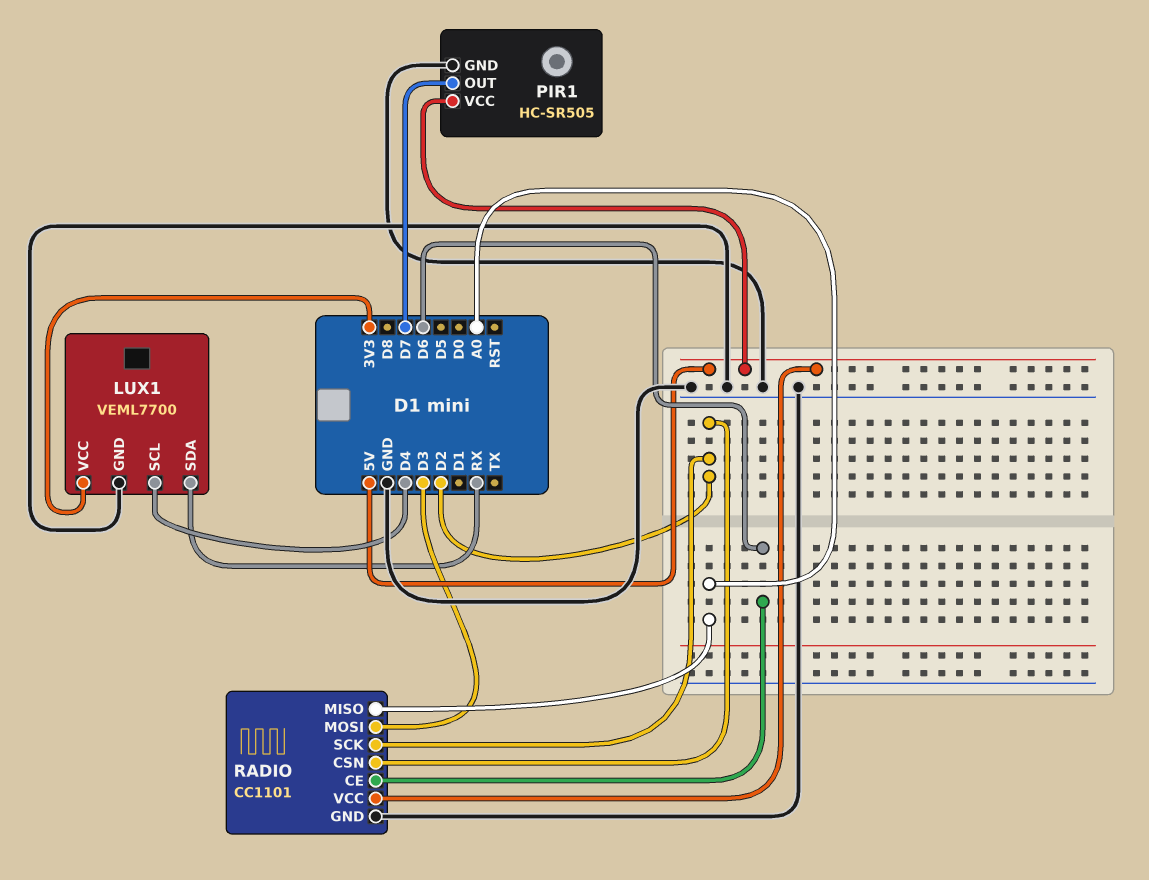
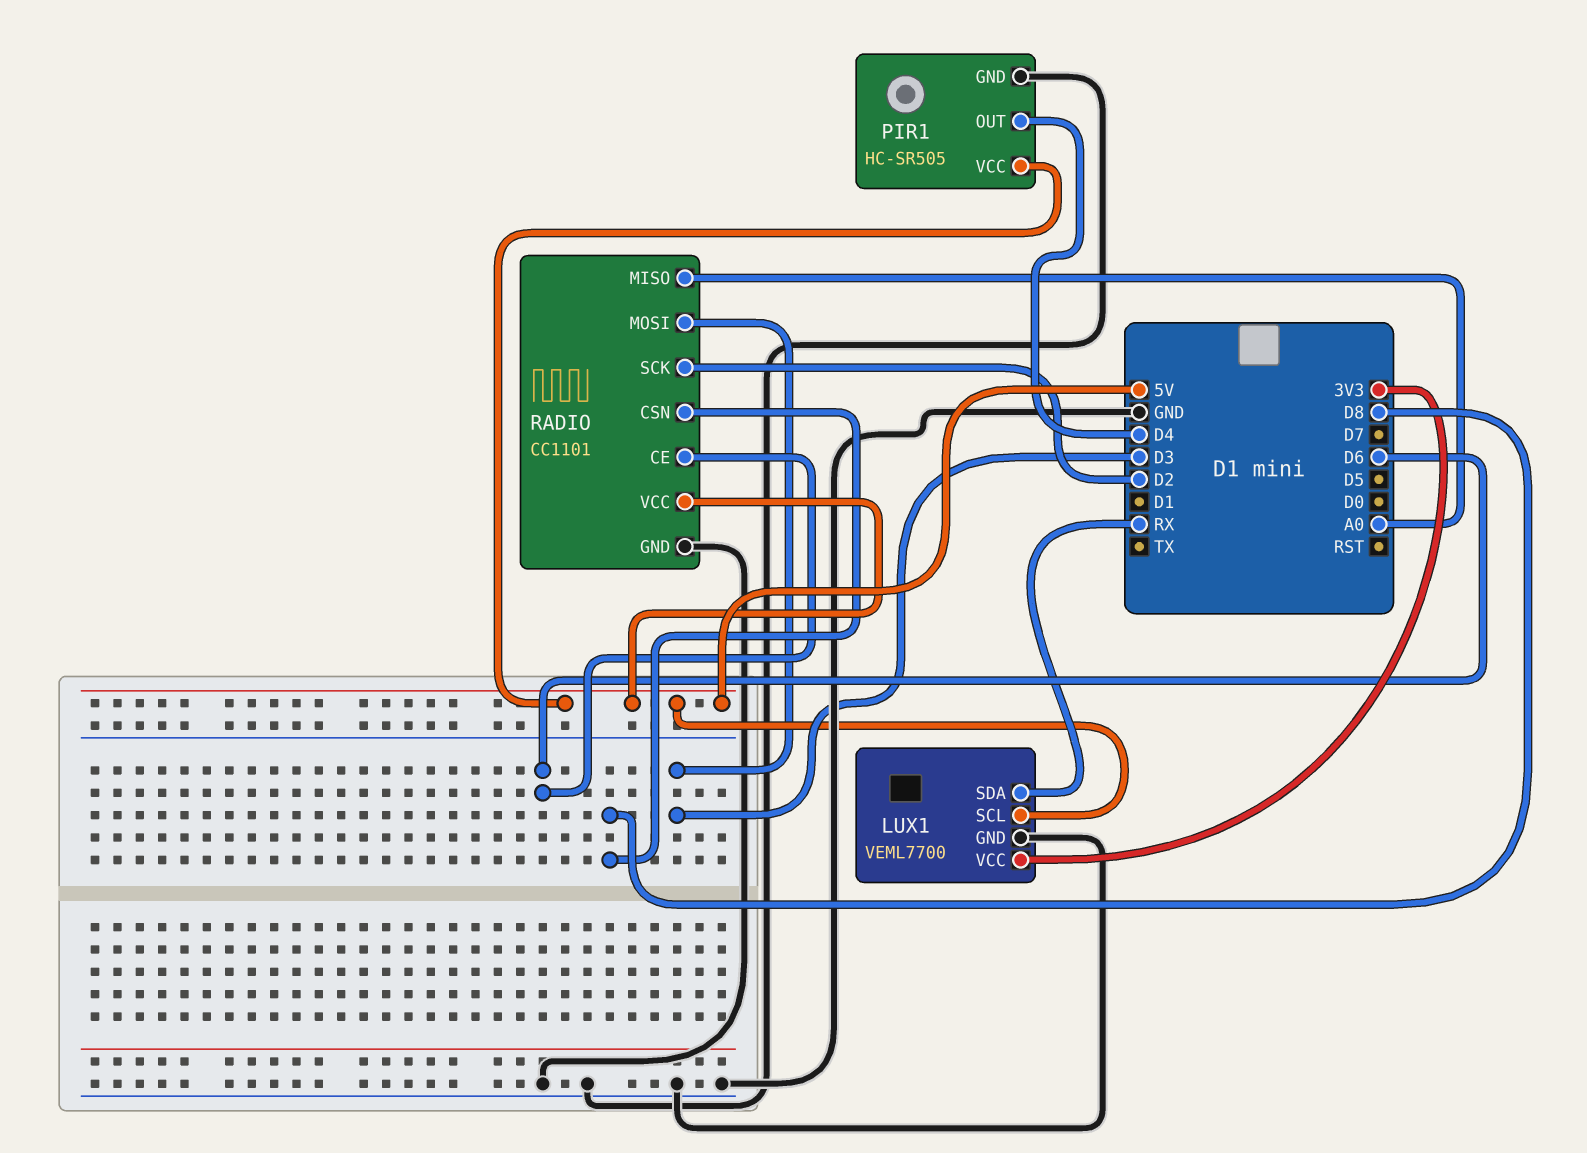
LUX1 pin SCL: D4 -> 5V
PIR1 pin OUT: D7 -> D4
RADIO pin CSN: D2 -> D8

